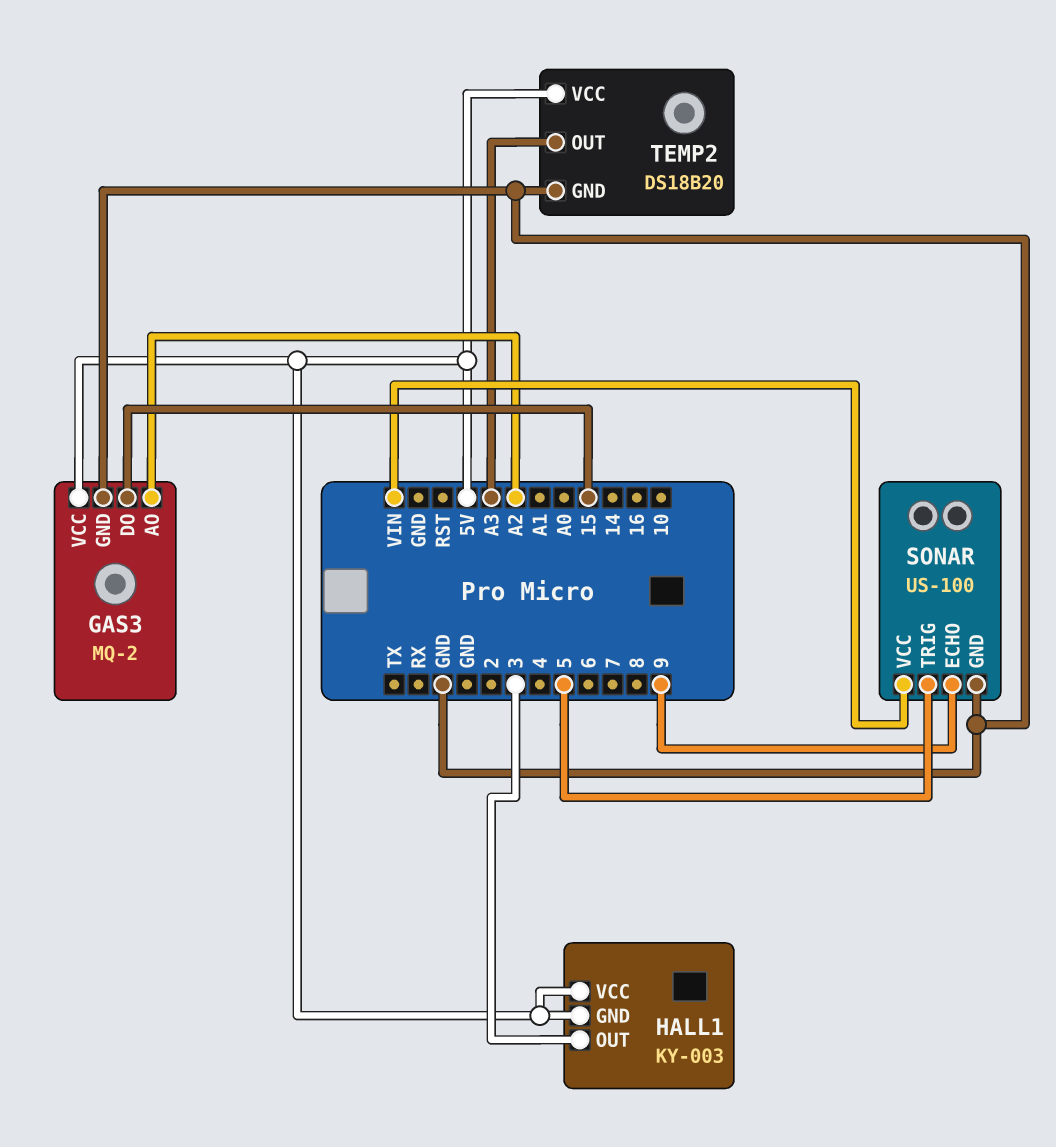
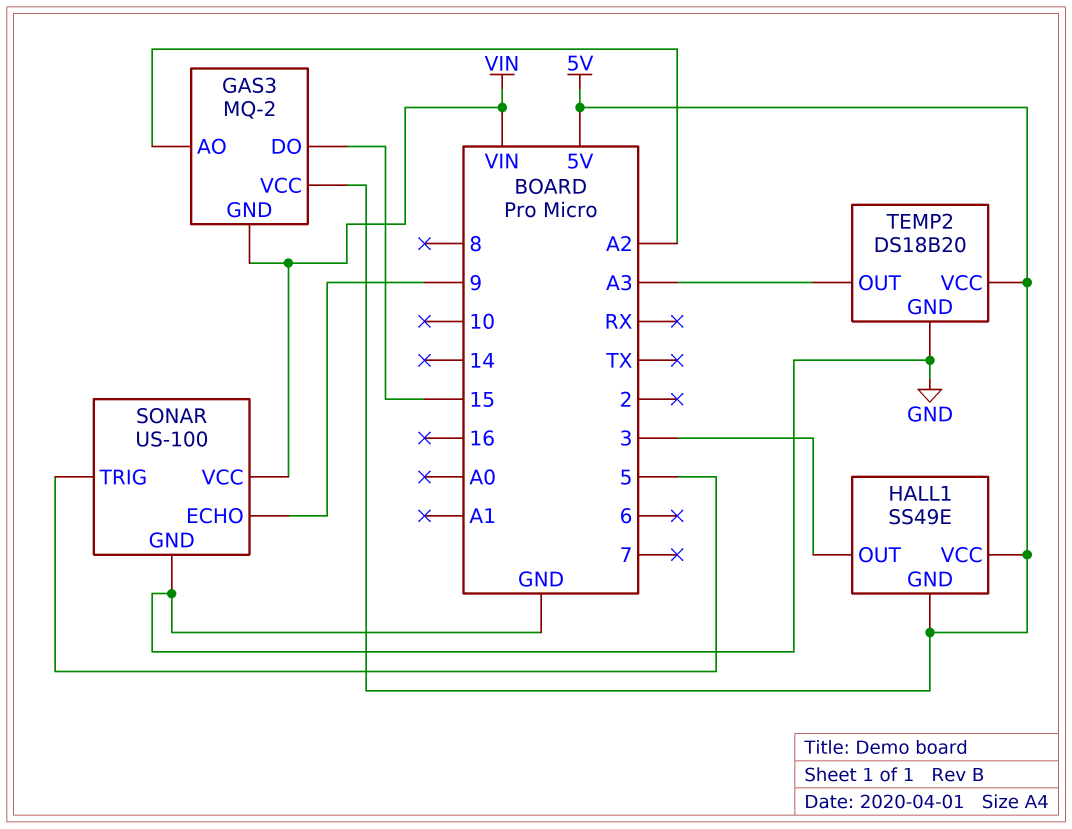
GAS3 pin GND: GND -> VIN
HALL1: KY-003 -> SS49E

